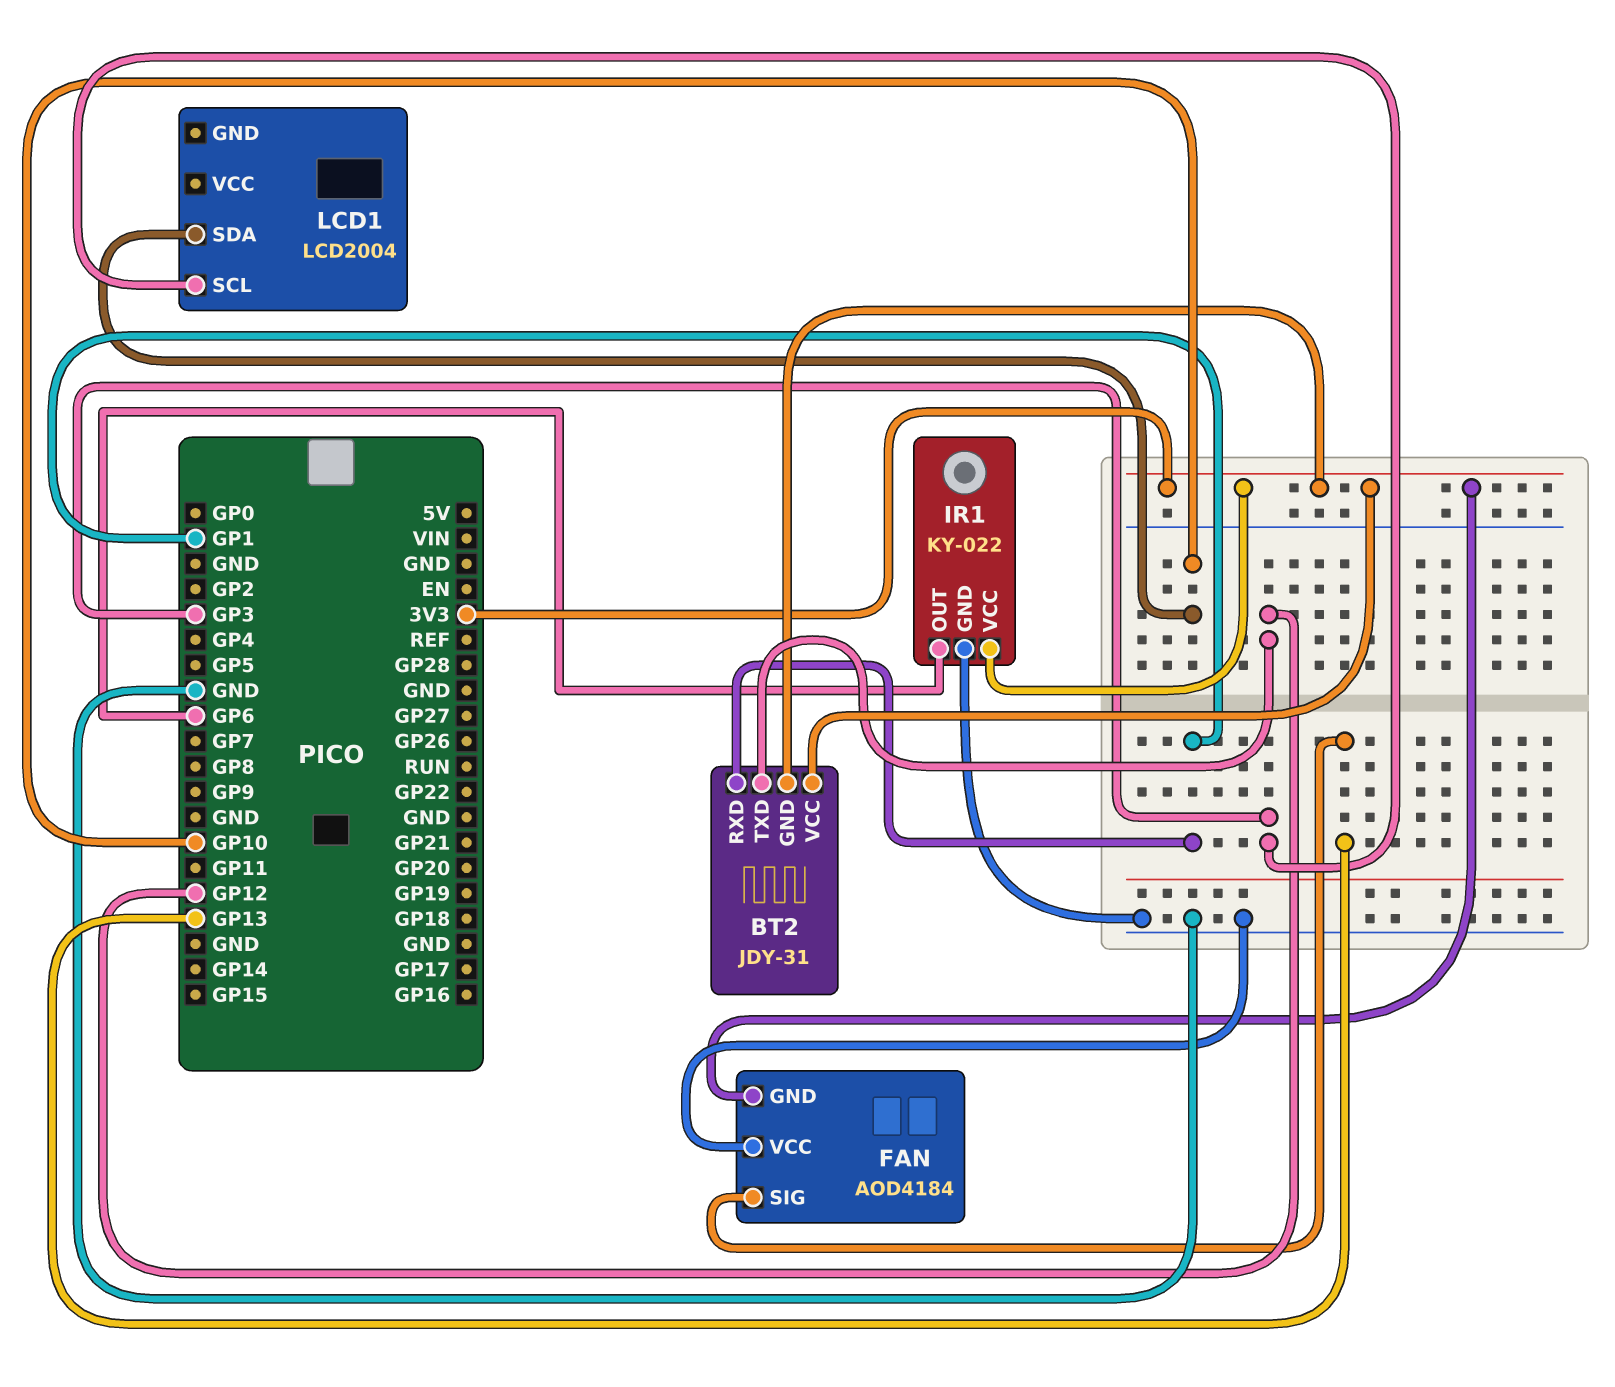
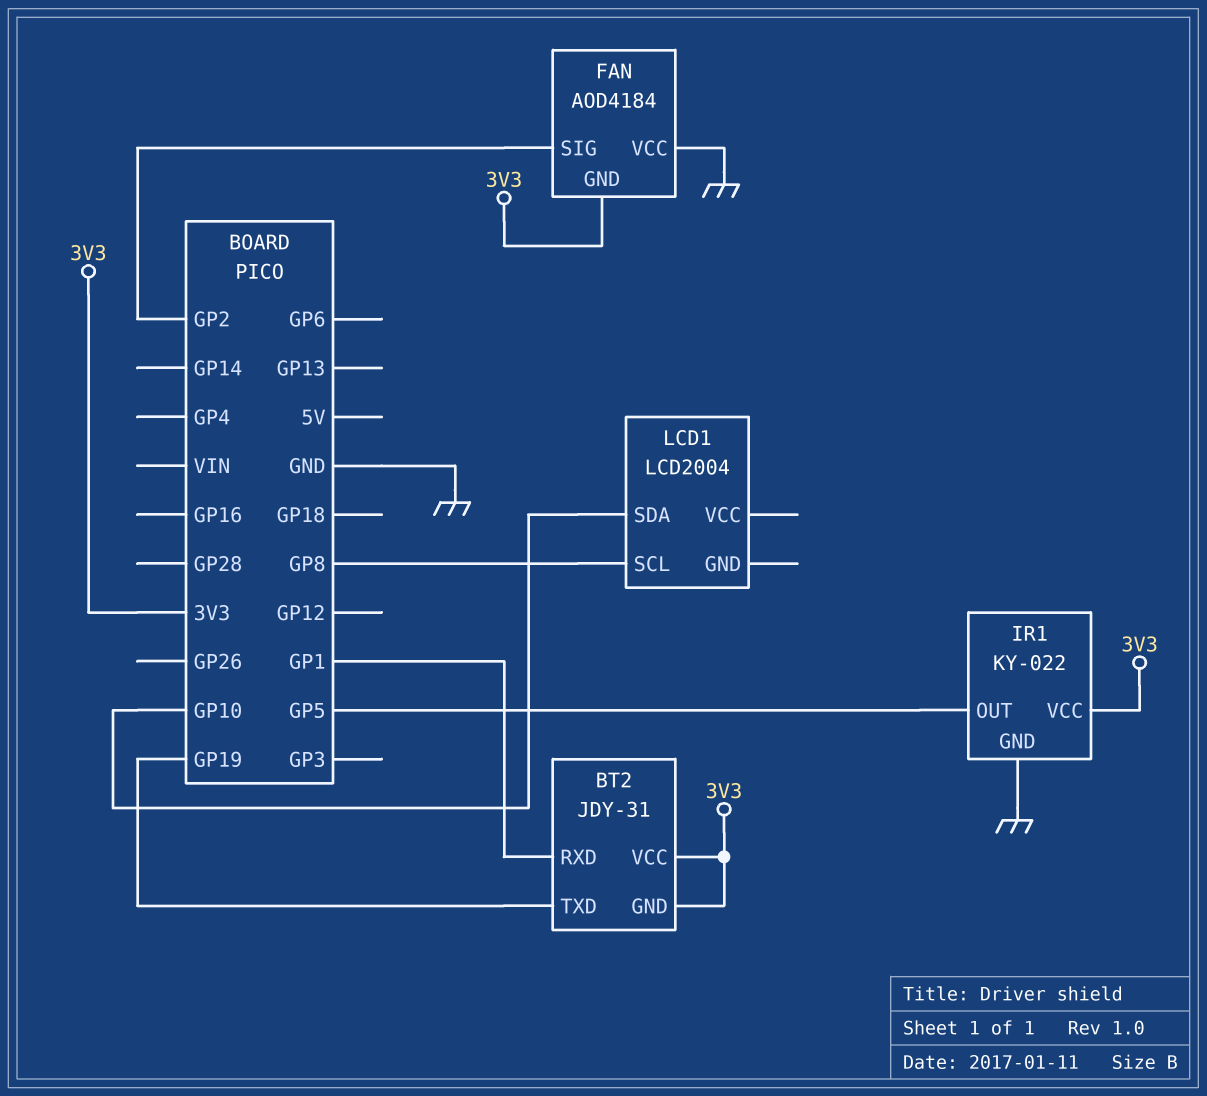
BT2 pin TXD: GP12 -> GP19
FAN pin SIG: GP13 -> GP2
IR1 pin OUT: GP6 -> GP5
LCD1 pin SCL: GP3 -> GP8

